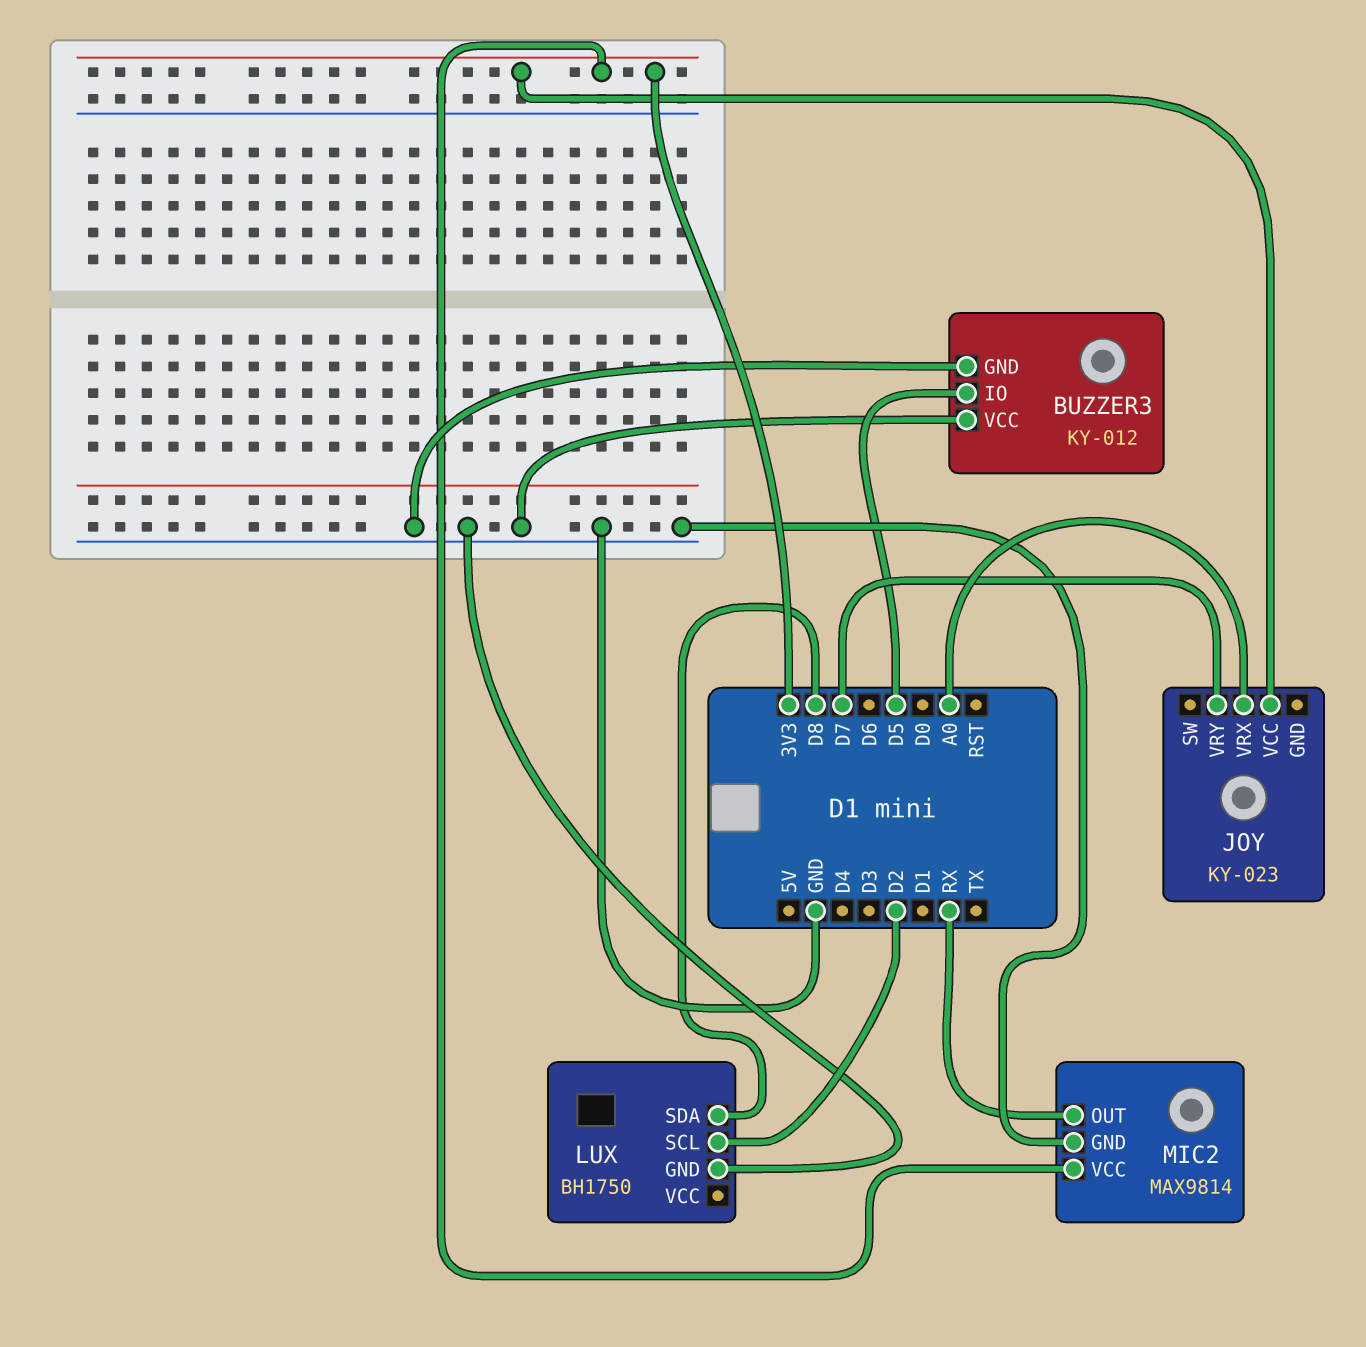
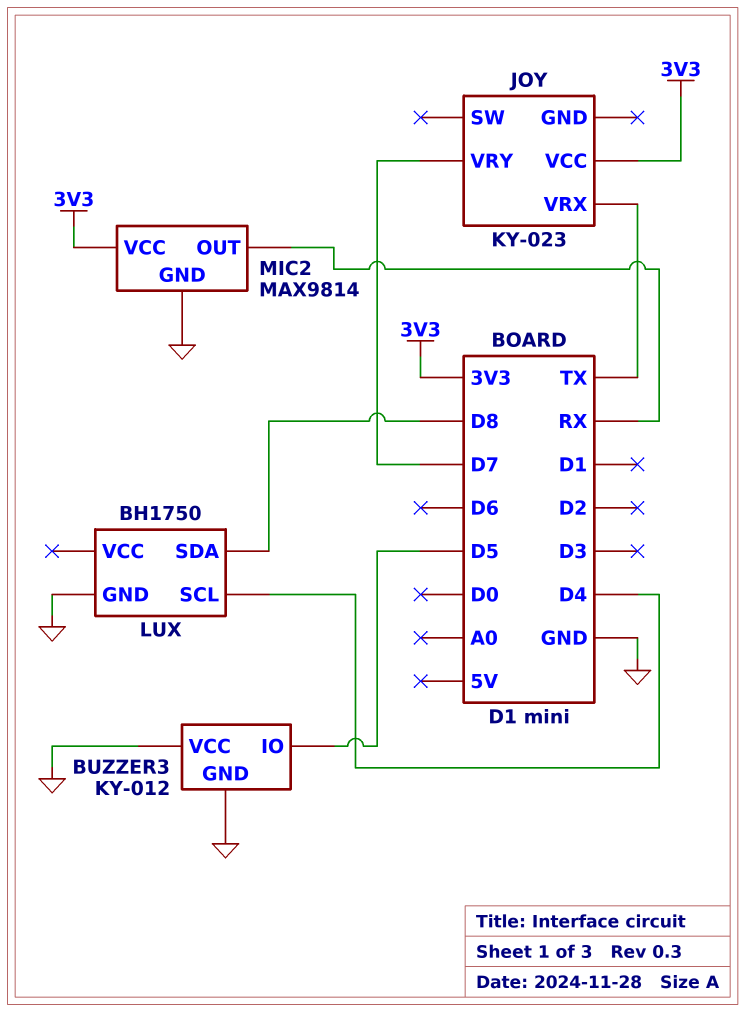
JOY pin VRX: A0 -> TX
LUX pin SCL: D2 -> D4

